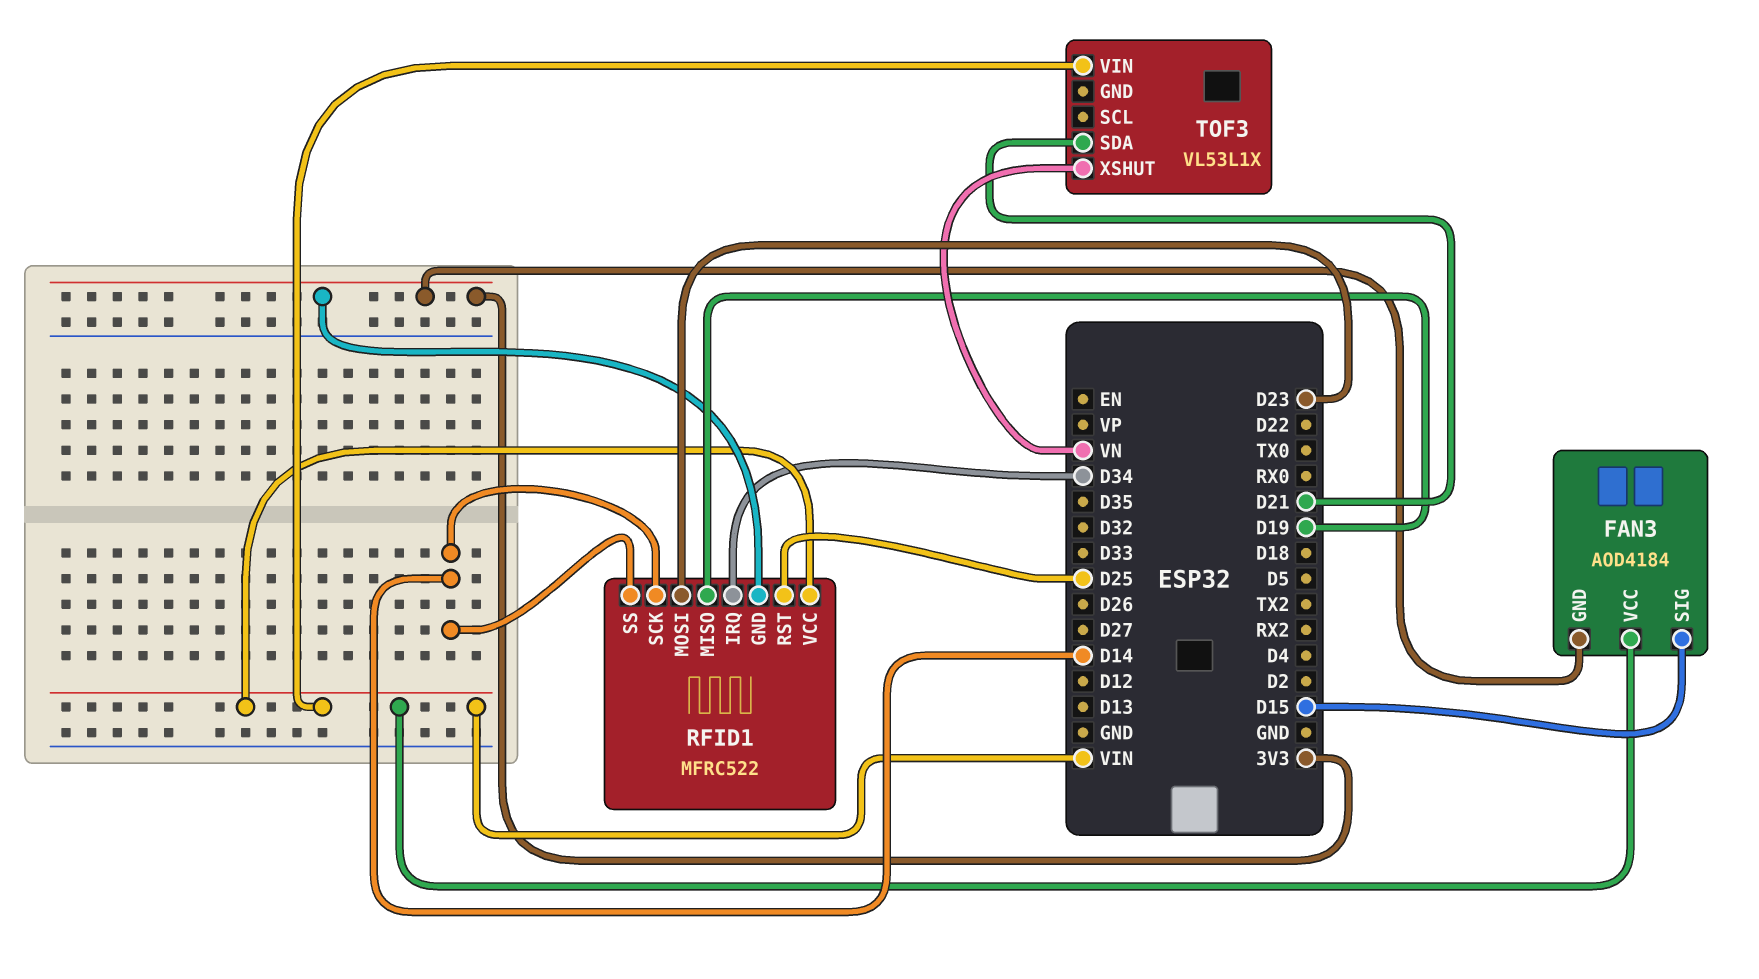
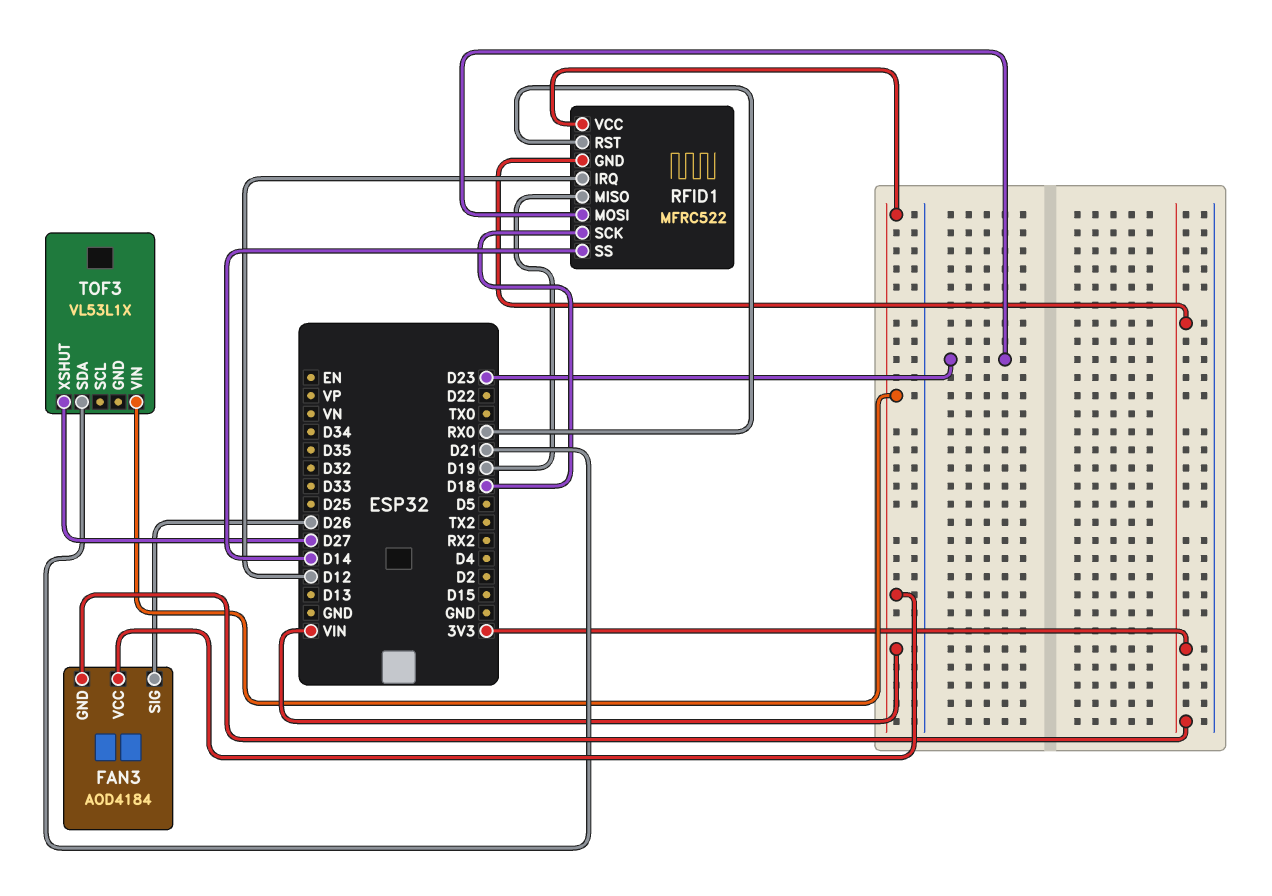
FAN3 pin SIG: D15 -> D26
RFID1 pin IRQ: D34 -> D12
RFID1 pin RST: D25 -> RX0
RFID1 pin SCK: D14 -> D18
TOF3 pin XSHUT: VN -> D27

